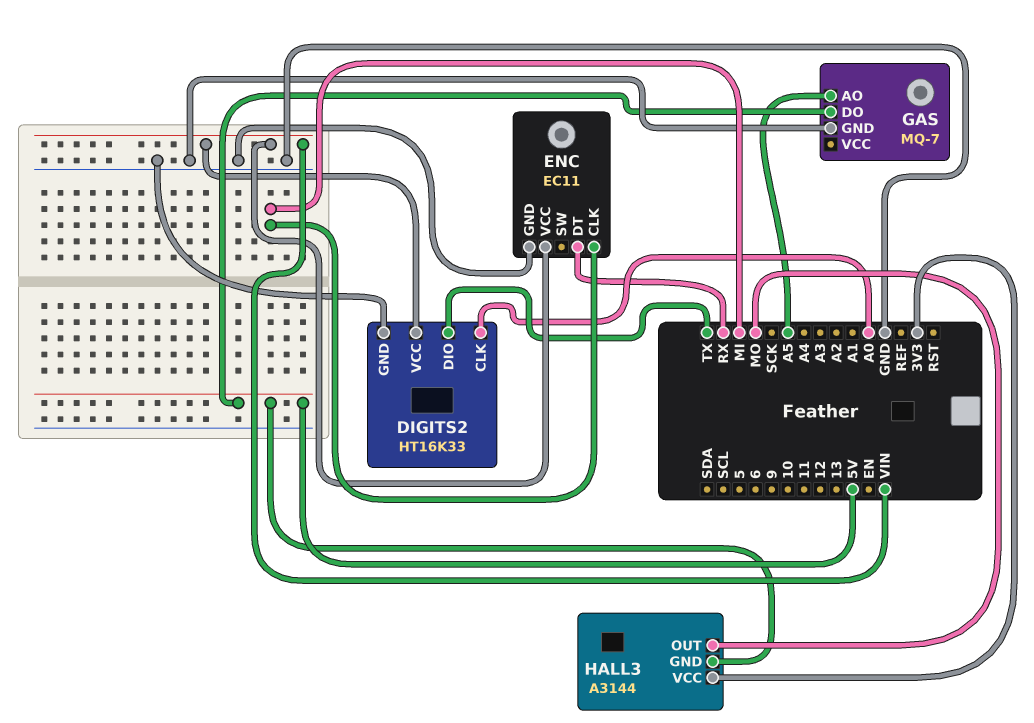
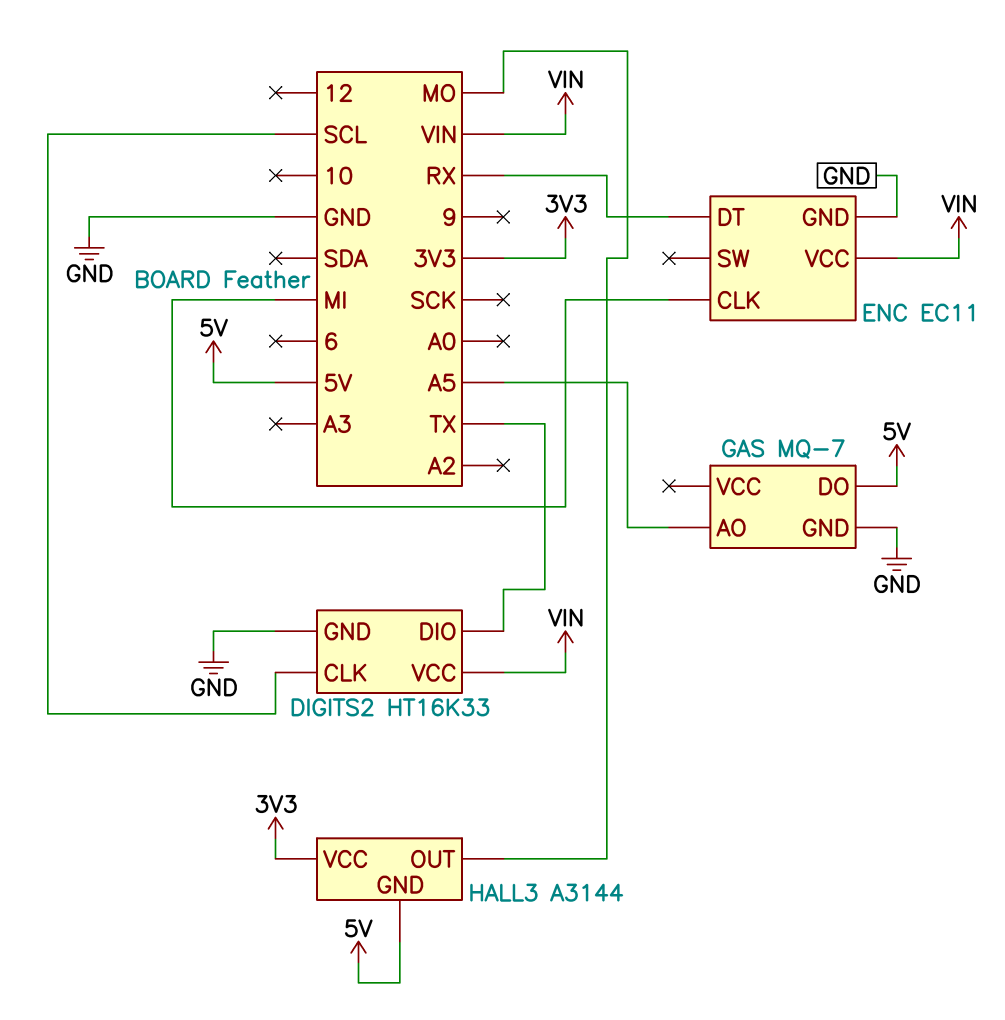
DIGITS2 pin CLK: A0 -> SCL

